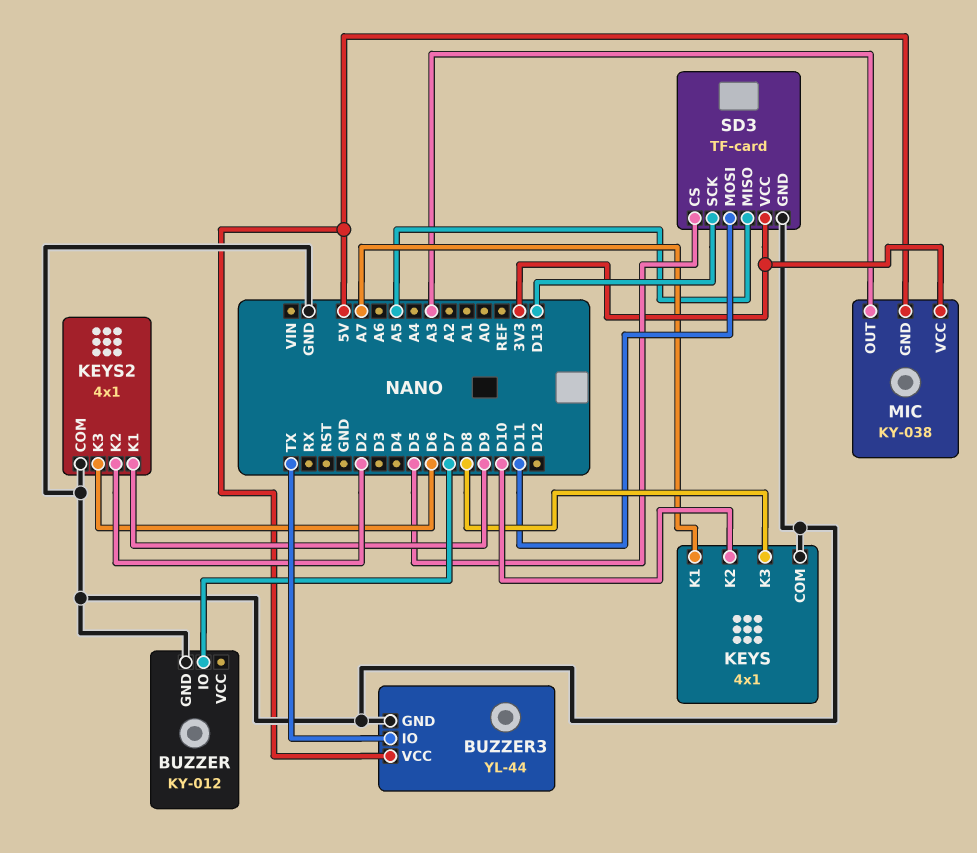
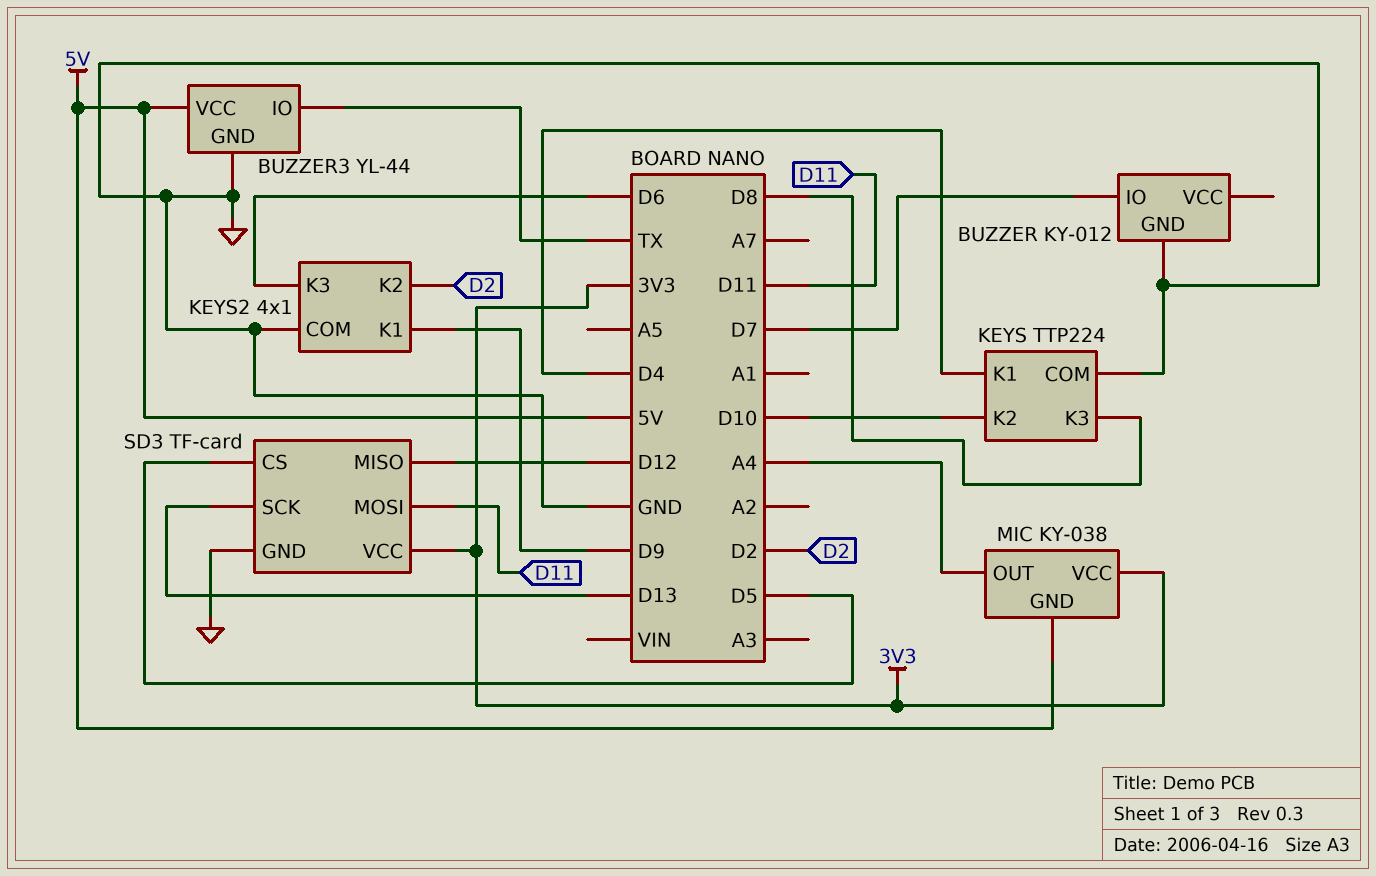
KEYS: 4x1 -> TTP224
KEYS pin K1: A7 -> D4
MIC pin OUT: A3 -> A4
SD3 pin MISO: A5 -> D12

